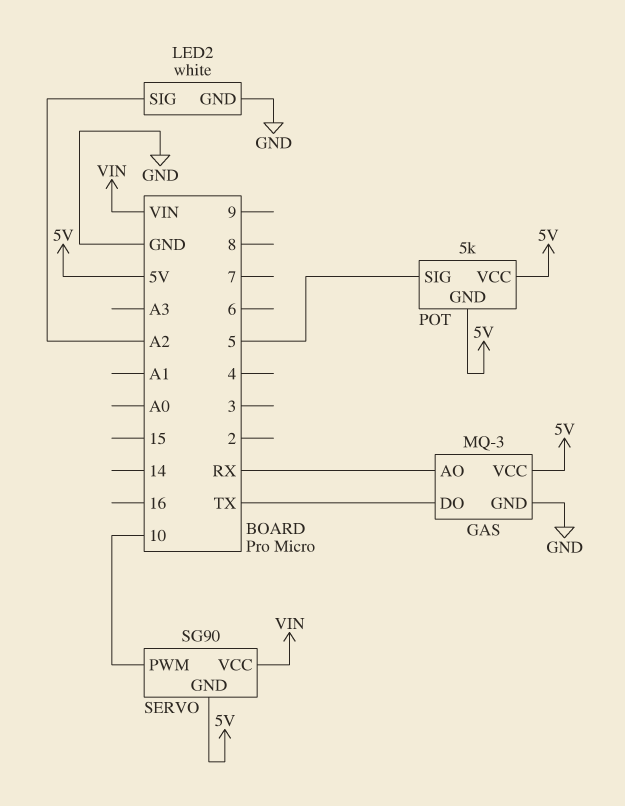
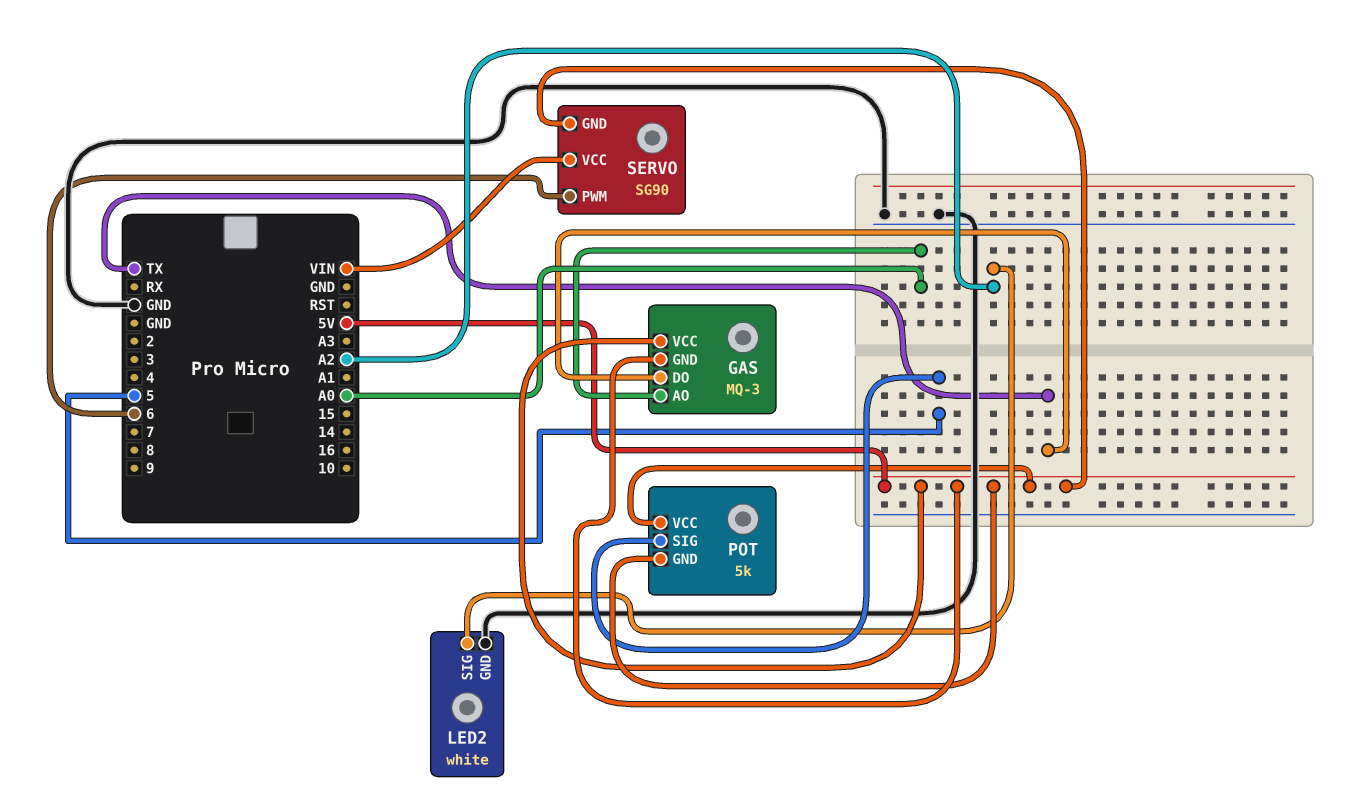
GAS pin AO: RX -> A0
GAS pin GND: GND -> 5V
SERVO pin PWM: 10 -> 6

